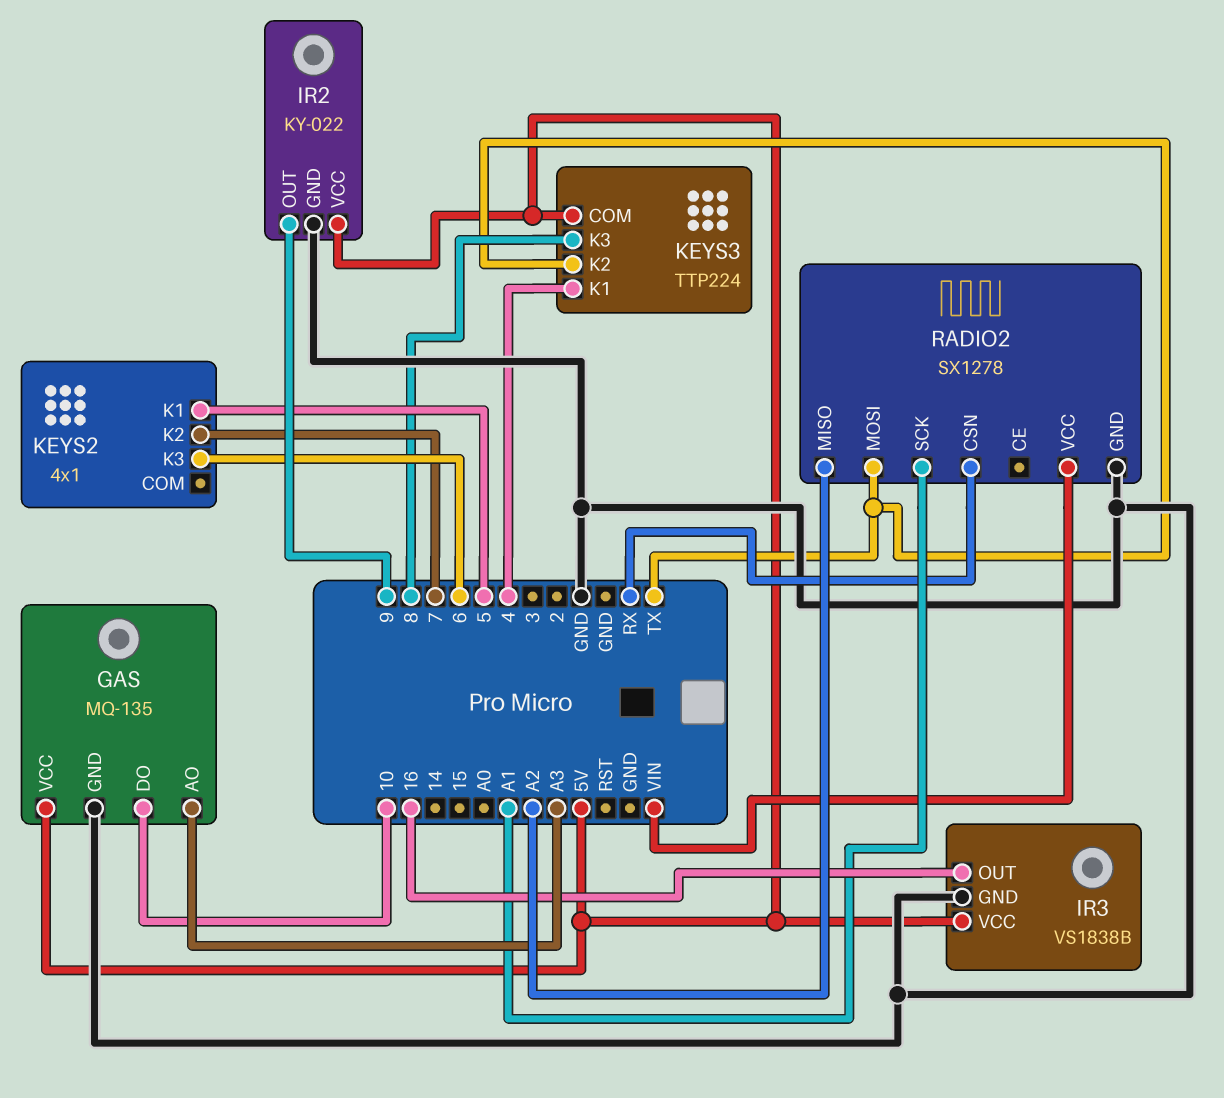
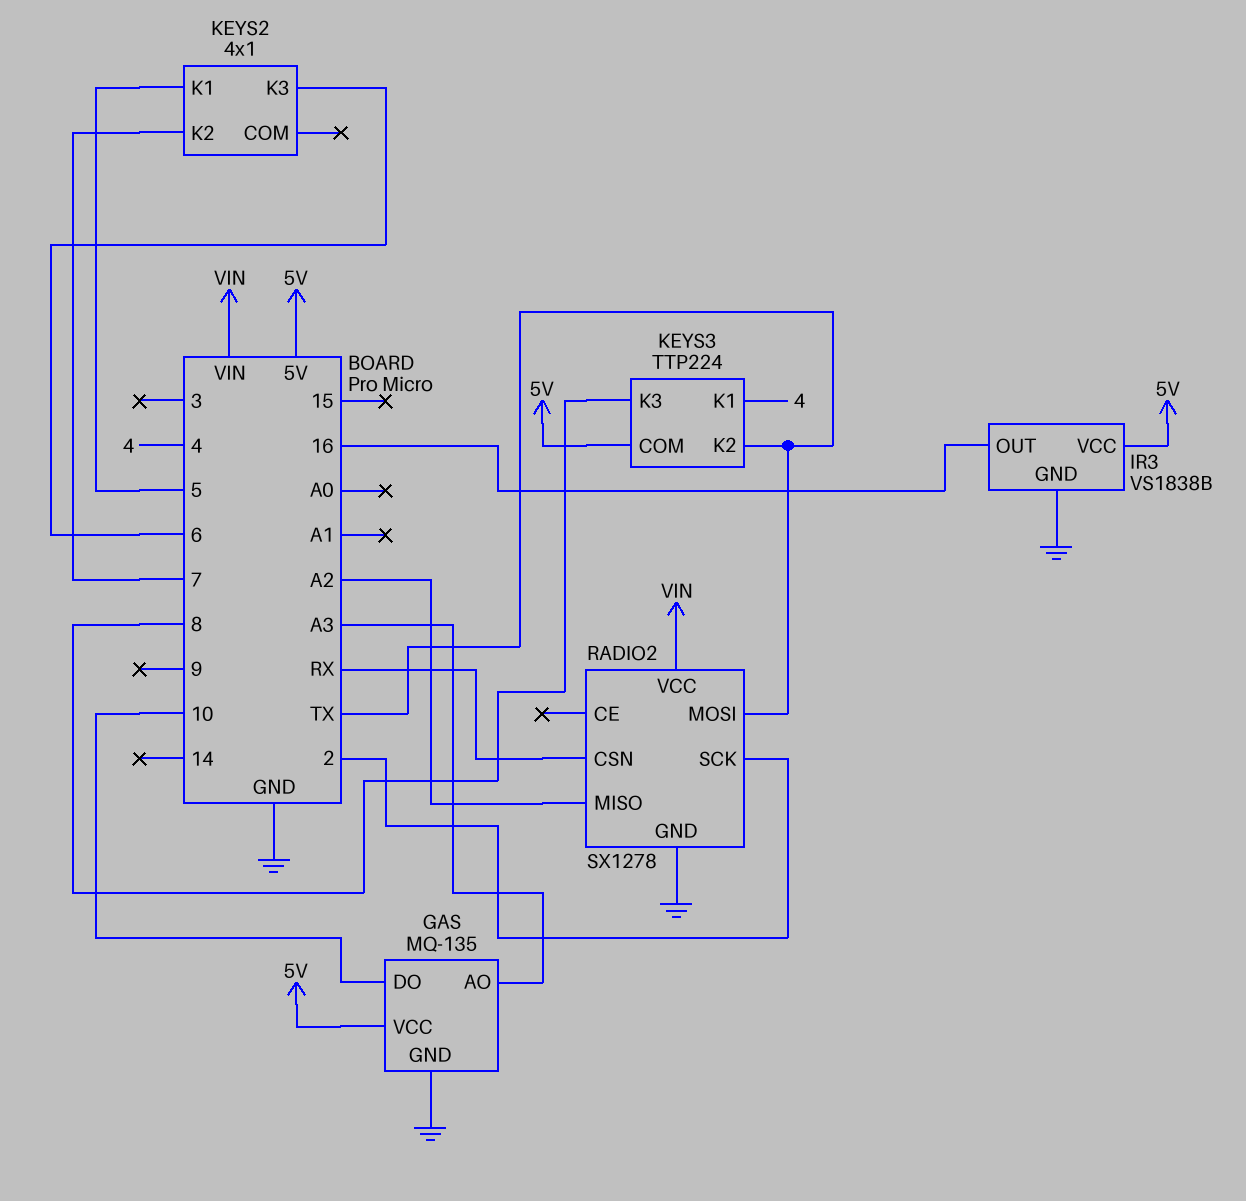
IR2: KY-022 -> none
IR2 pin GND: GND -> none
IR2 pin OUT: 9 -> none
IR2 pin VCC: 5V -> none
RADIO2 pin SCK: A1 -> 2

